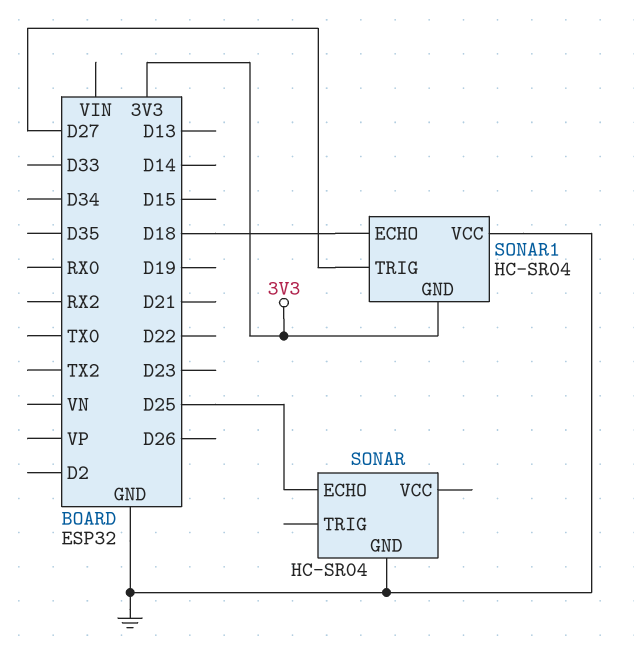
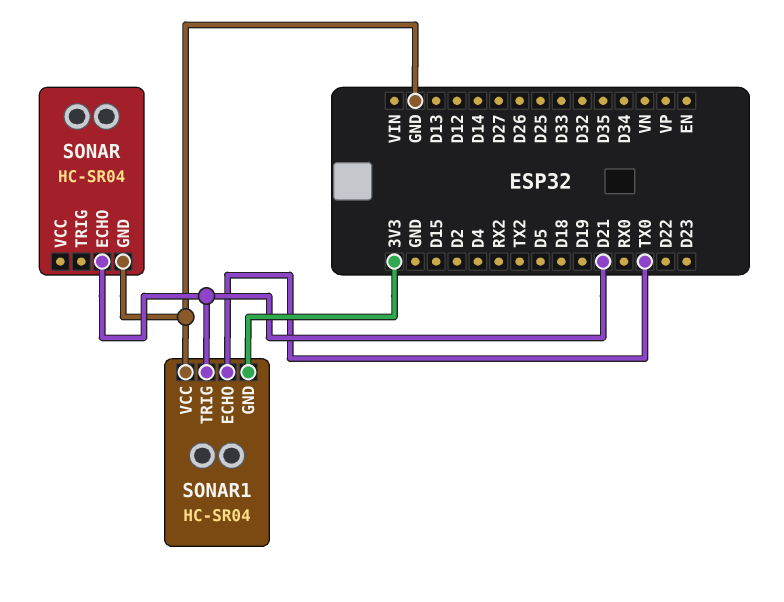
SONAR pin ECHO: D25 -> D21
SONAR1 pin ECHO: D18 -> TX0
SONAR1 pin TRIG: D27 -> D21

